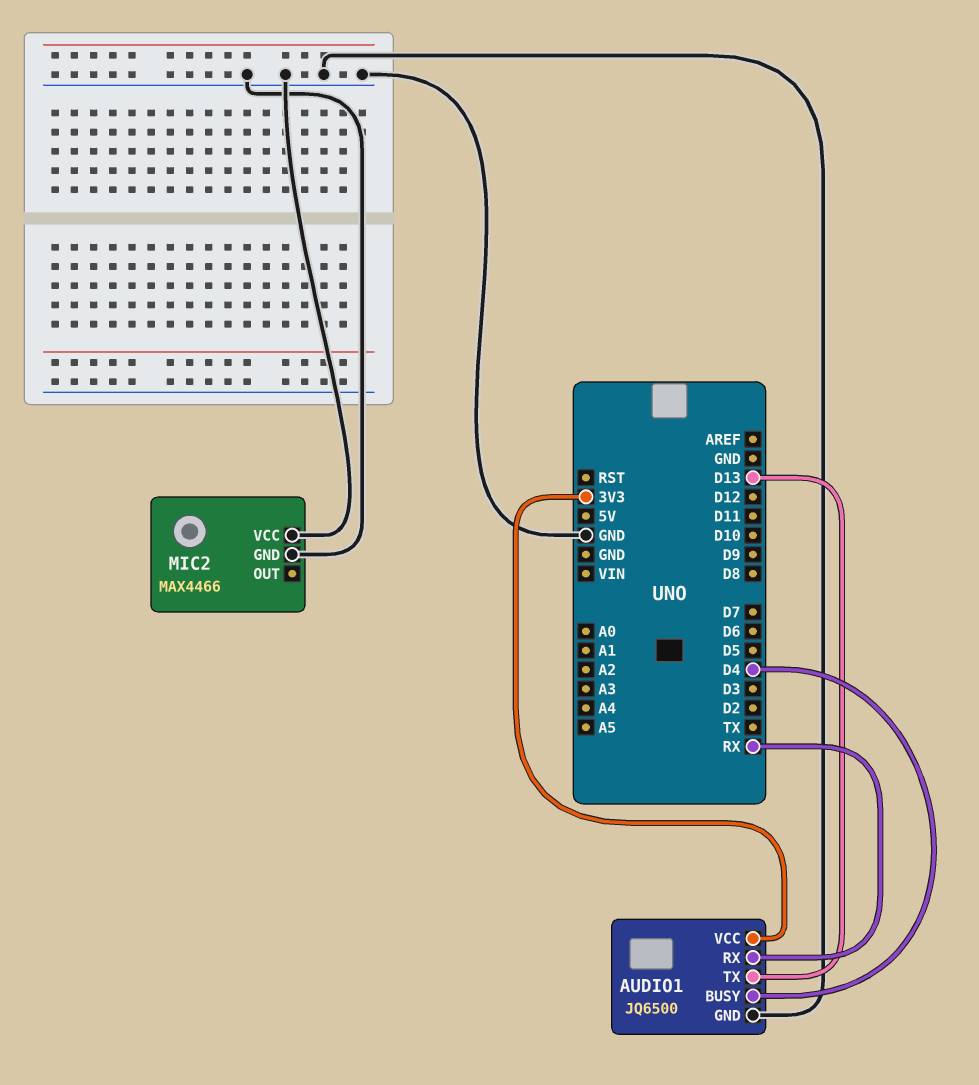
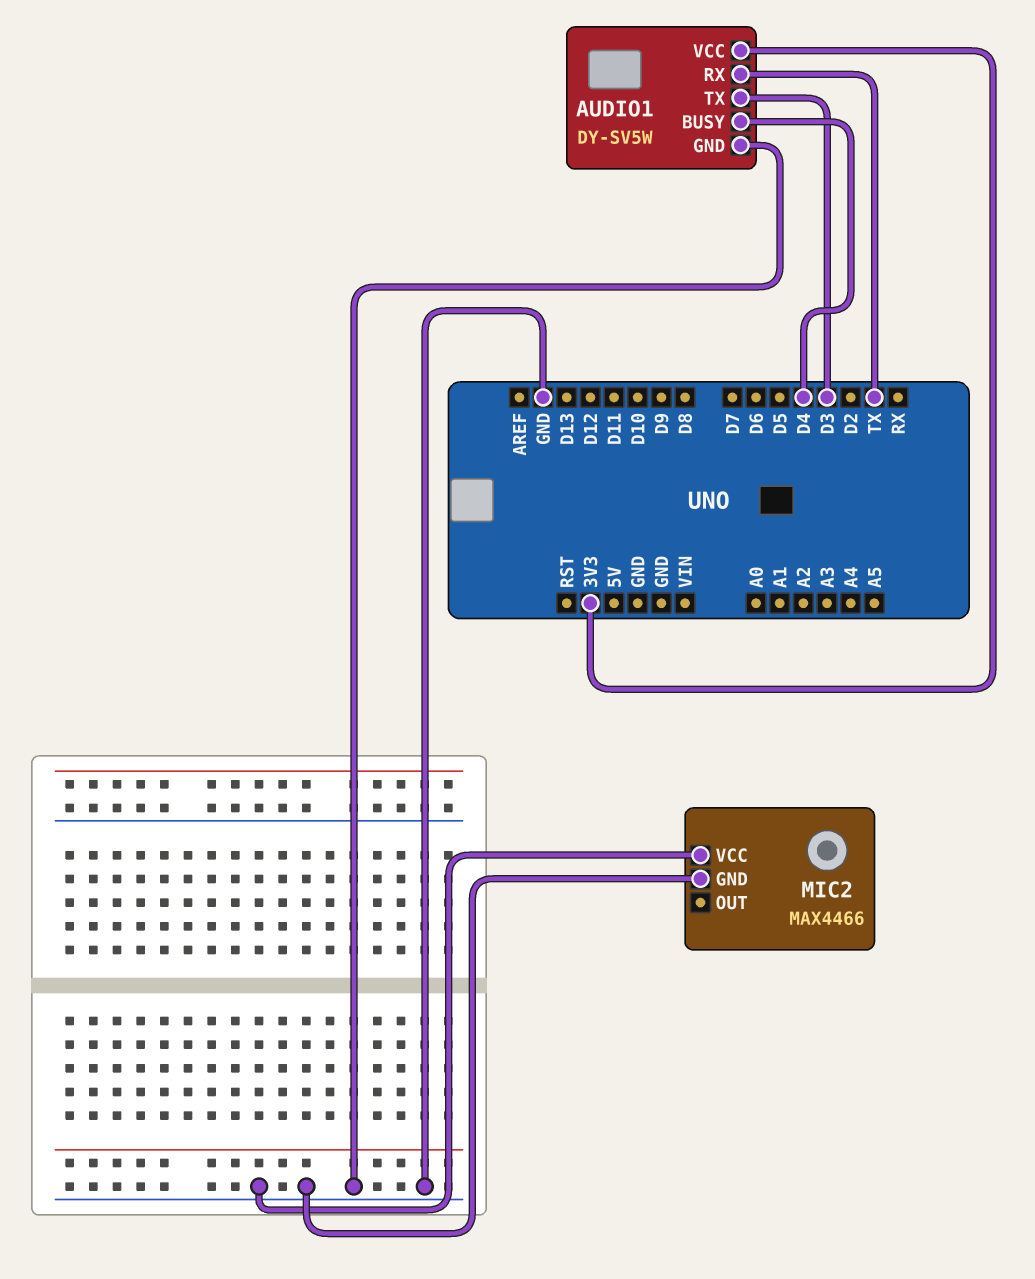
AUDIO1: JQ6500 -> DY-SV5W
AUDIO1 pin RX: RX -> TX
AUDIO1 pin TX: D13 -> D3

